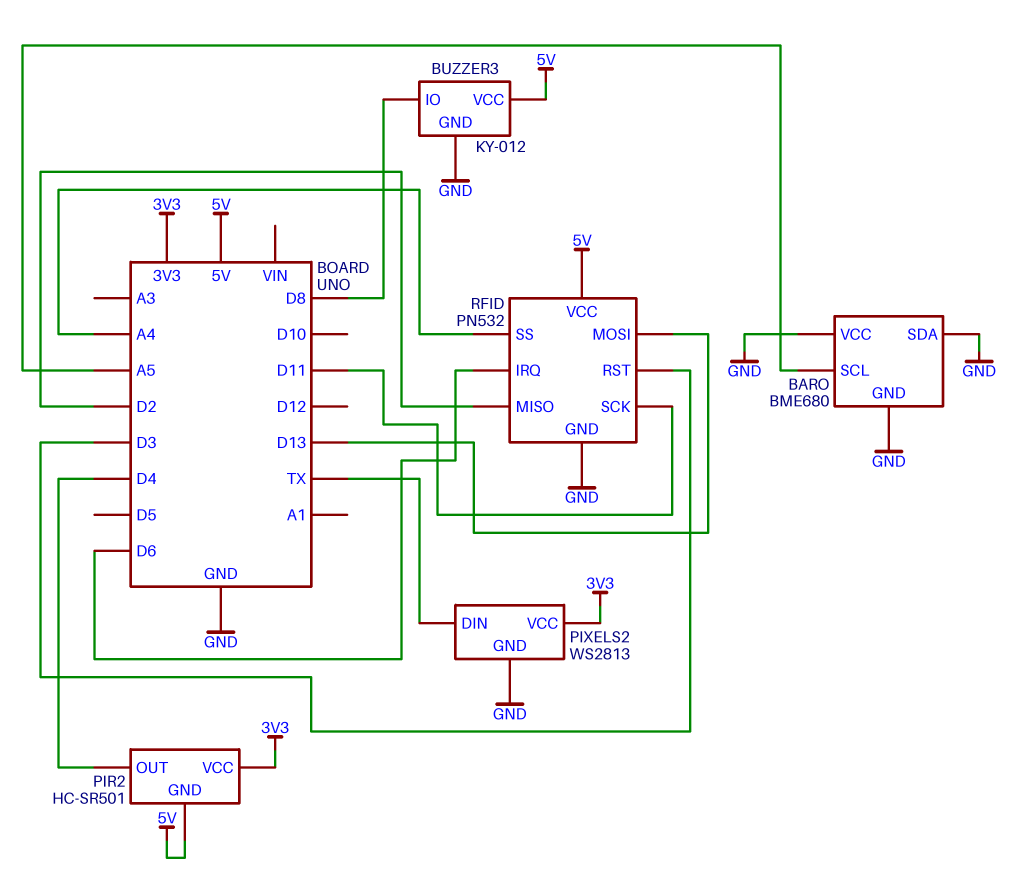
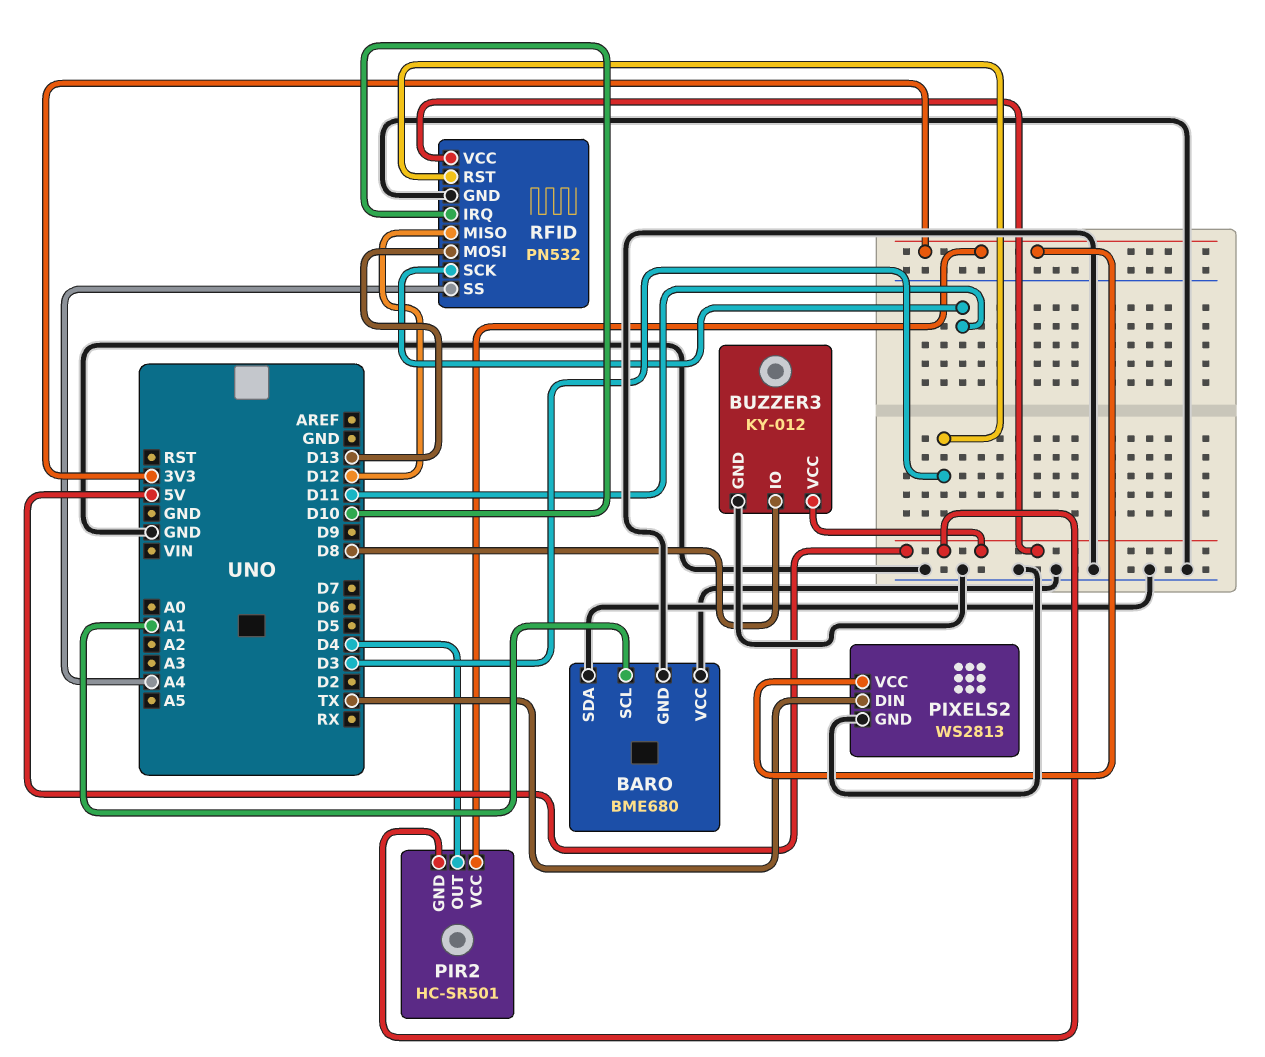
BARO pin SCL: A5 -> A1
RFID pin IRQ: D6 -> D10
RFID pin MISO: D2 -> D12

